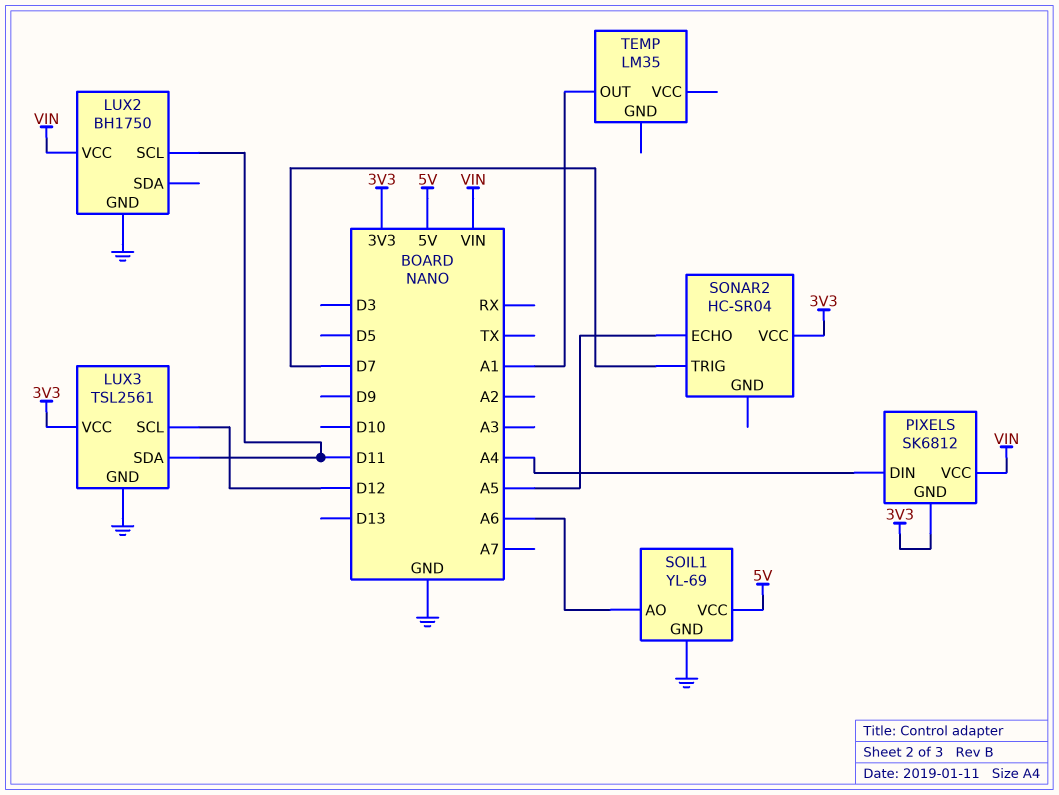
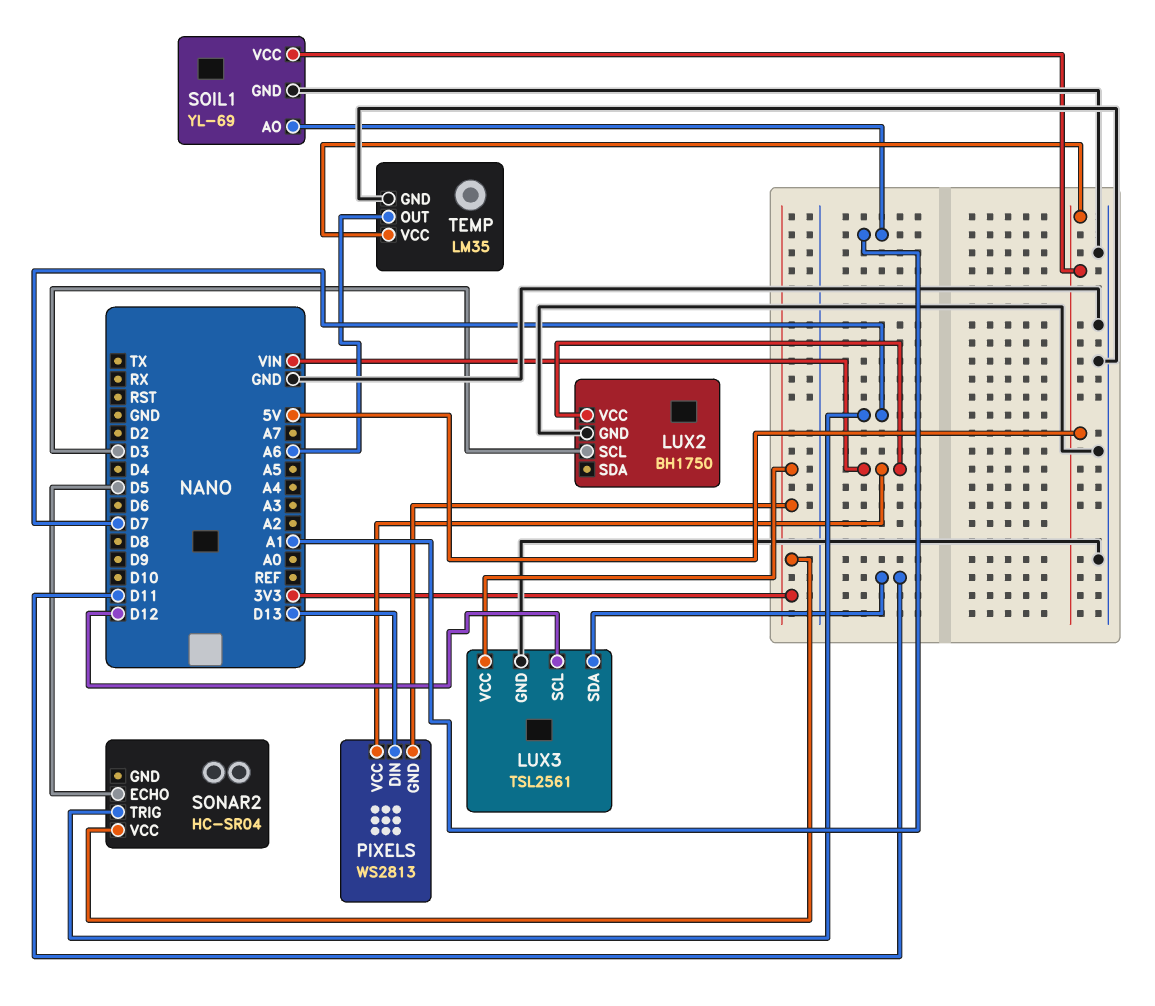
LUX2 pin SCL: D11 -> D3
PIXELS: SK6812 -> WS2813
PIXELS pin DIN: A4 -> D13
SOIL1 pin AO: A6 -> A1
SONAR2 pin ECHO: A5 -> D5
TEMP pin GND: none -> GND
TEMP pin OUT: A1 -> A6
TEMP pin VCC: none -> 5V

